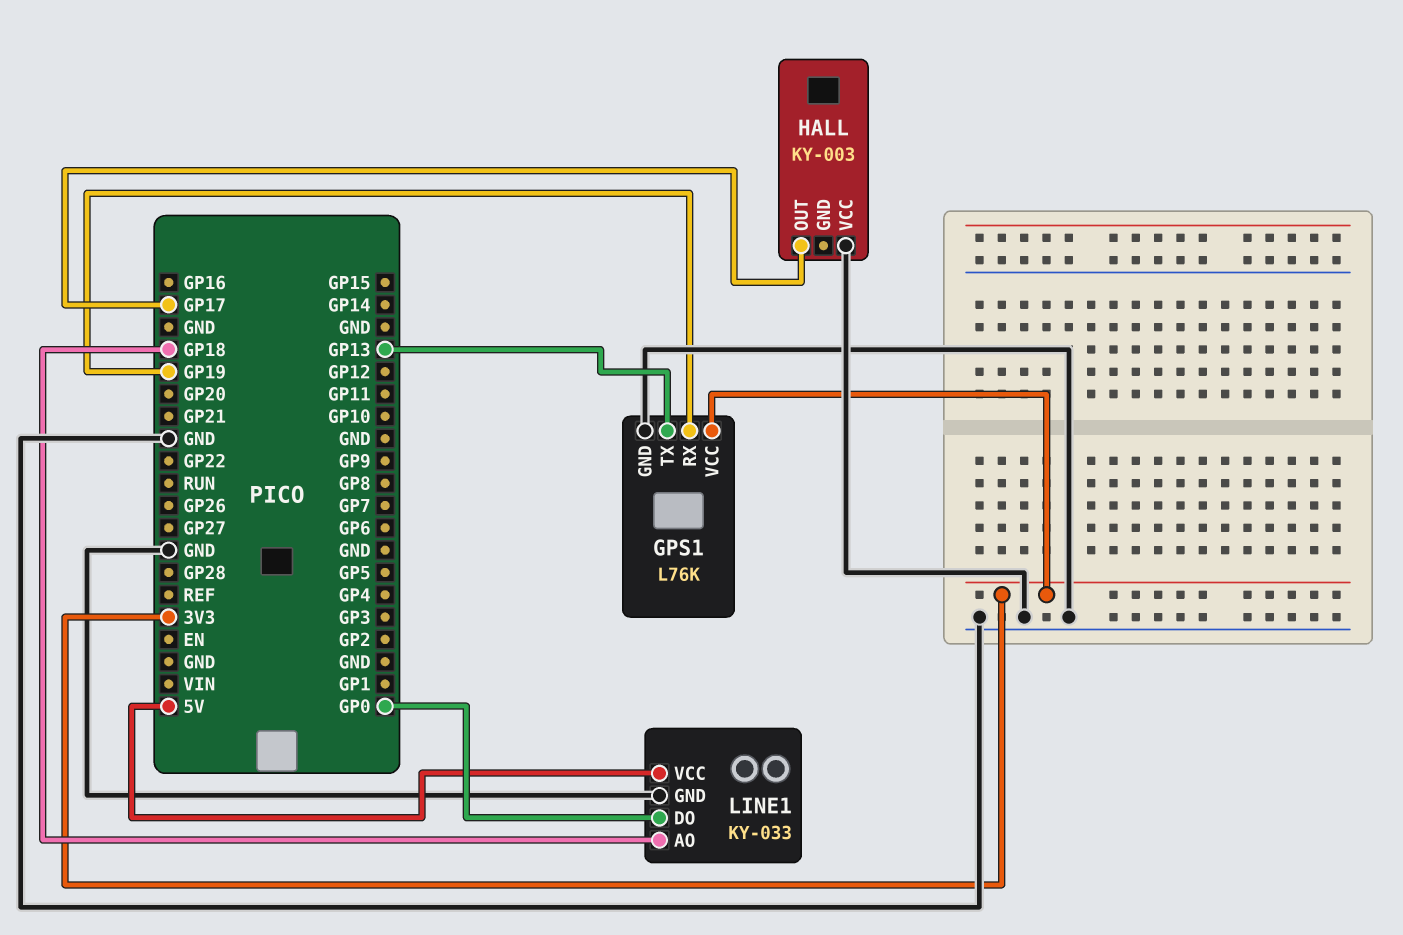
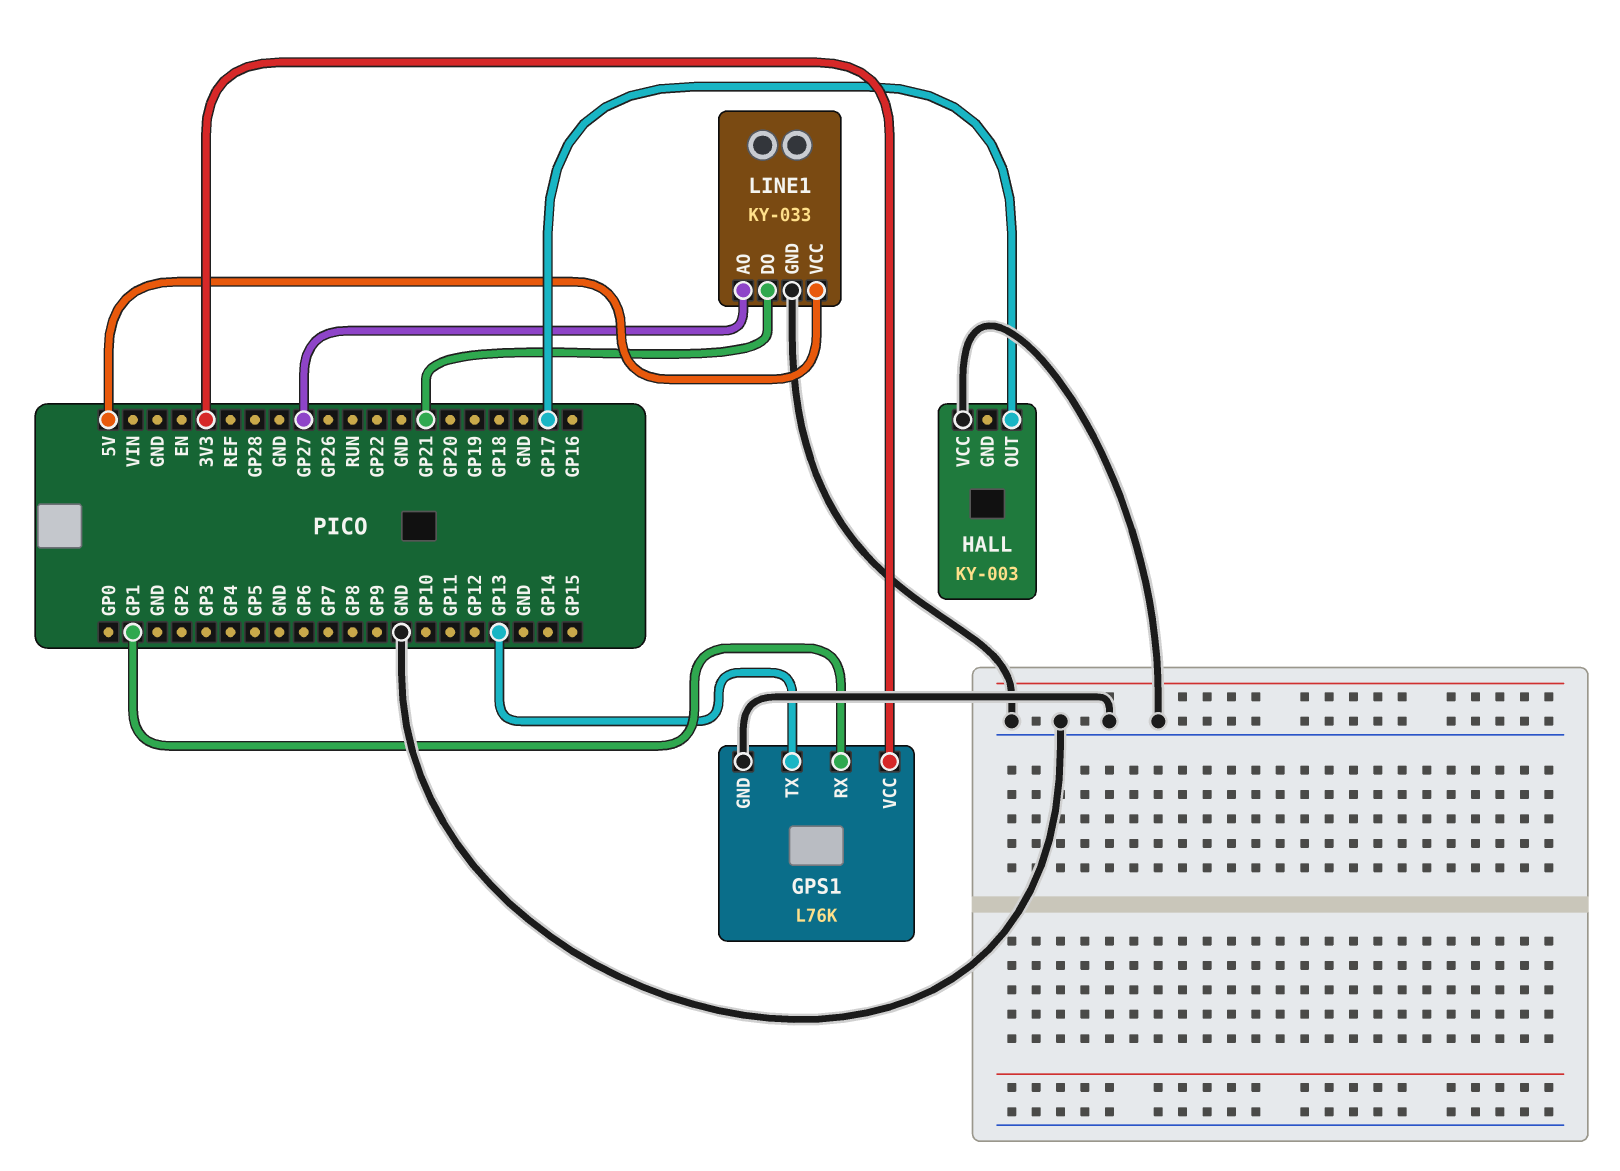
GPS1 pin RX: GP19 -> GP1
LINE1 pin AO: GP18 -> GP27
LINE1 pin DO: GP0 -> GP21

